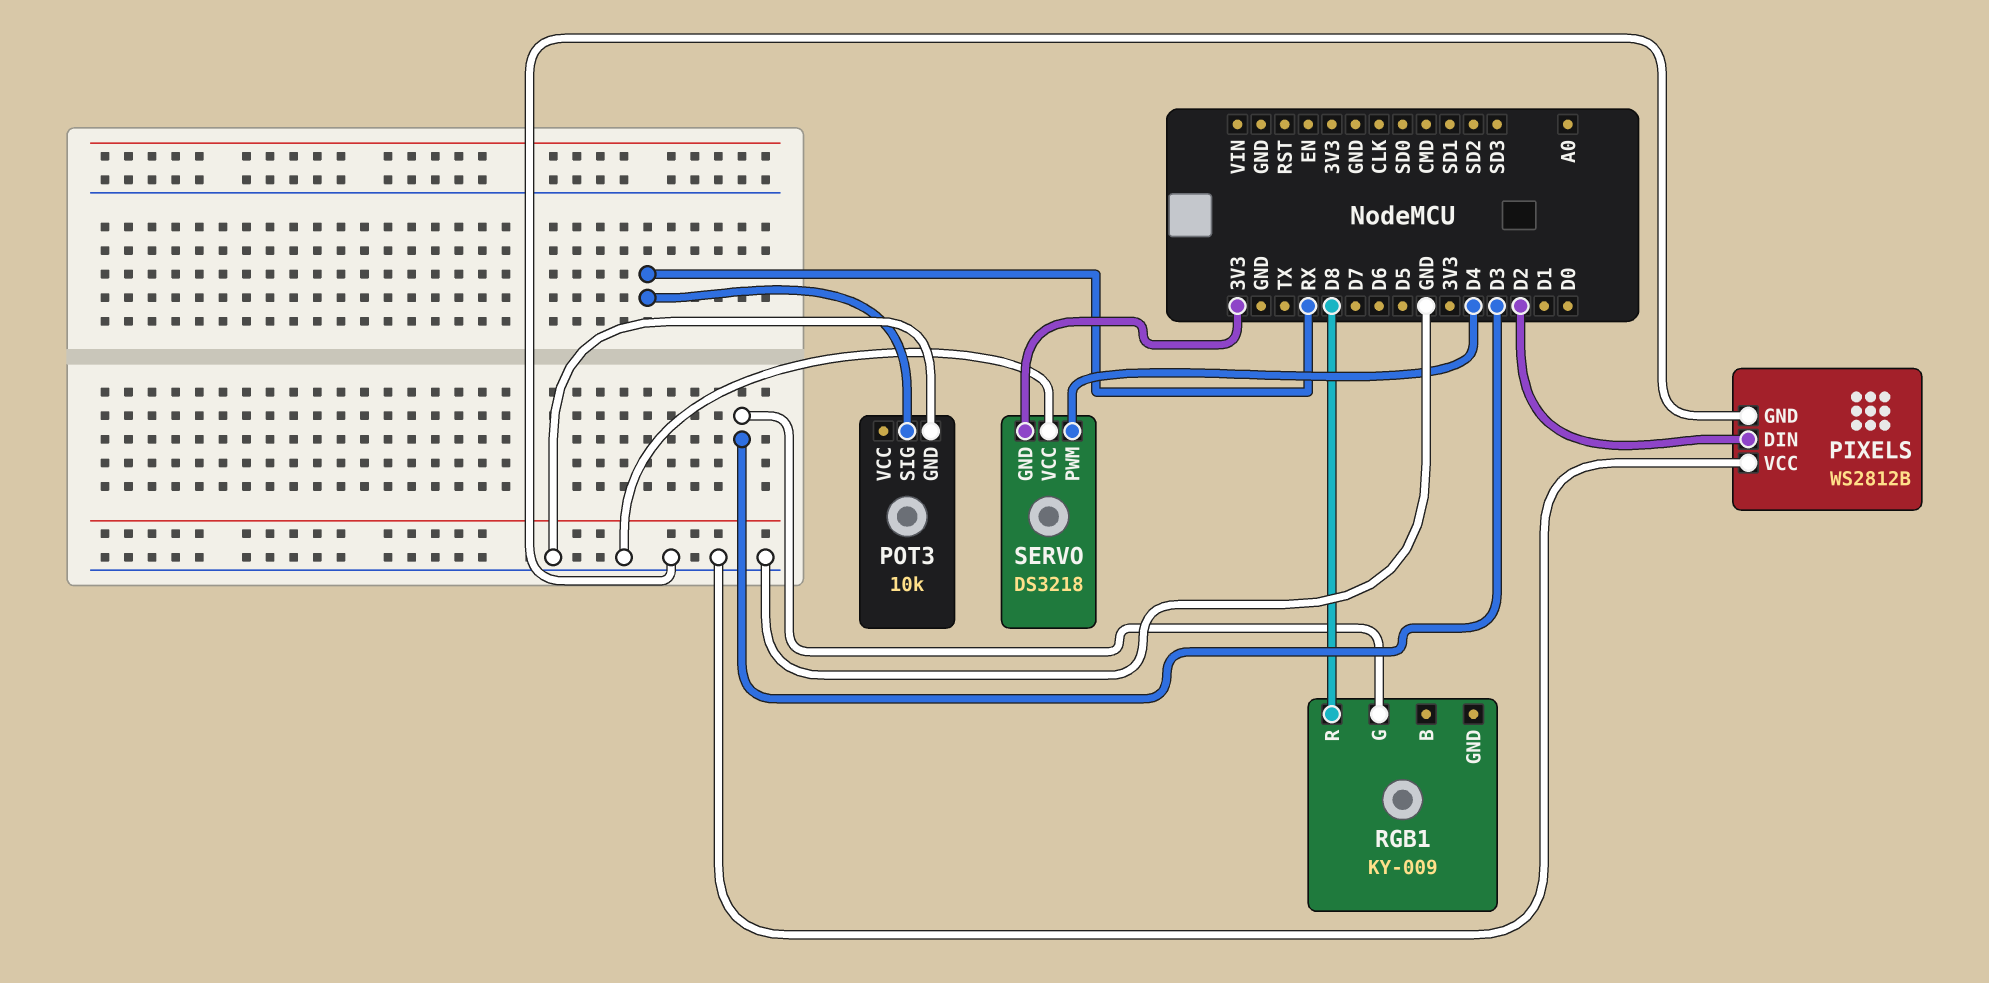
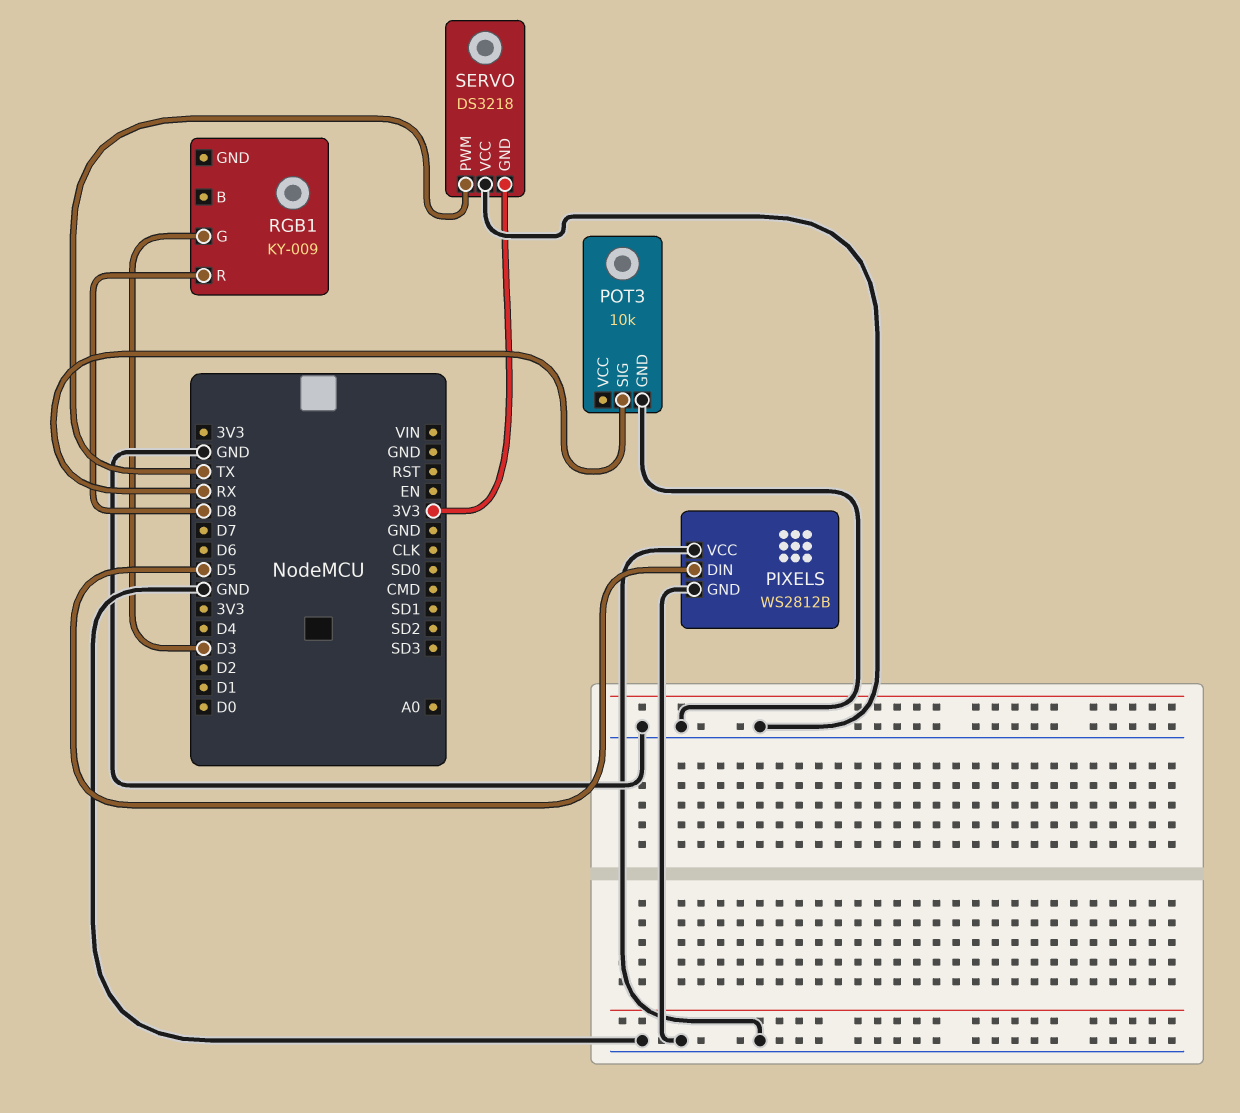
PIXELS pin DIN: D2 -> D5
SERVO pin PWM: D4 -> TX

